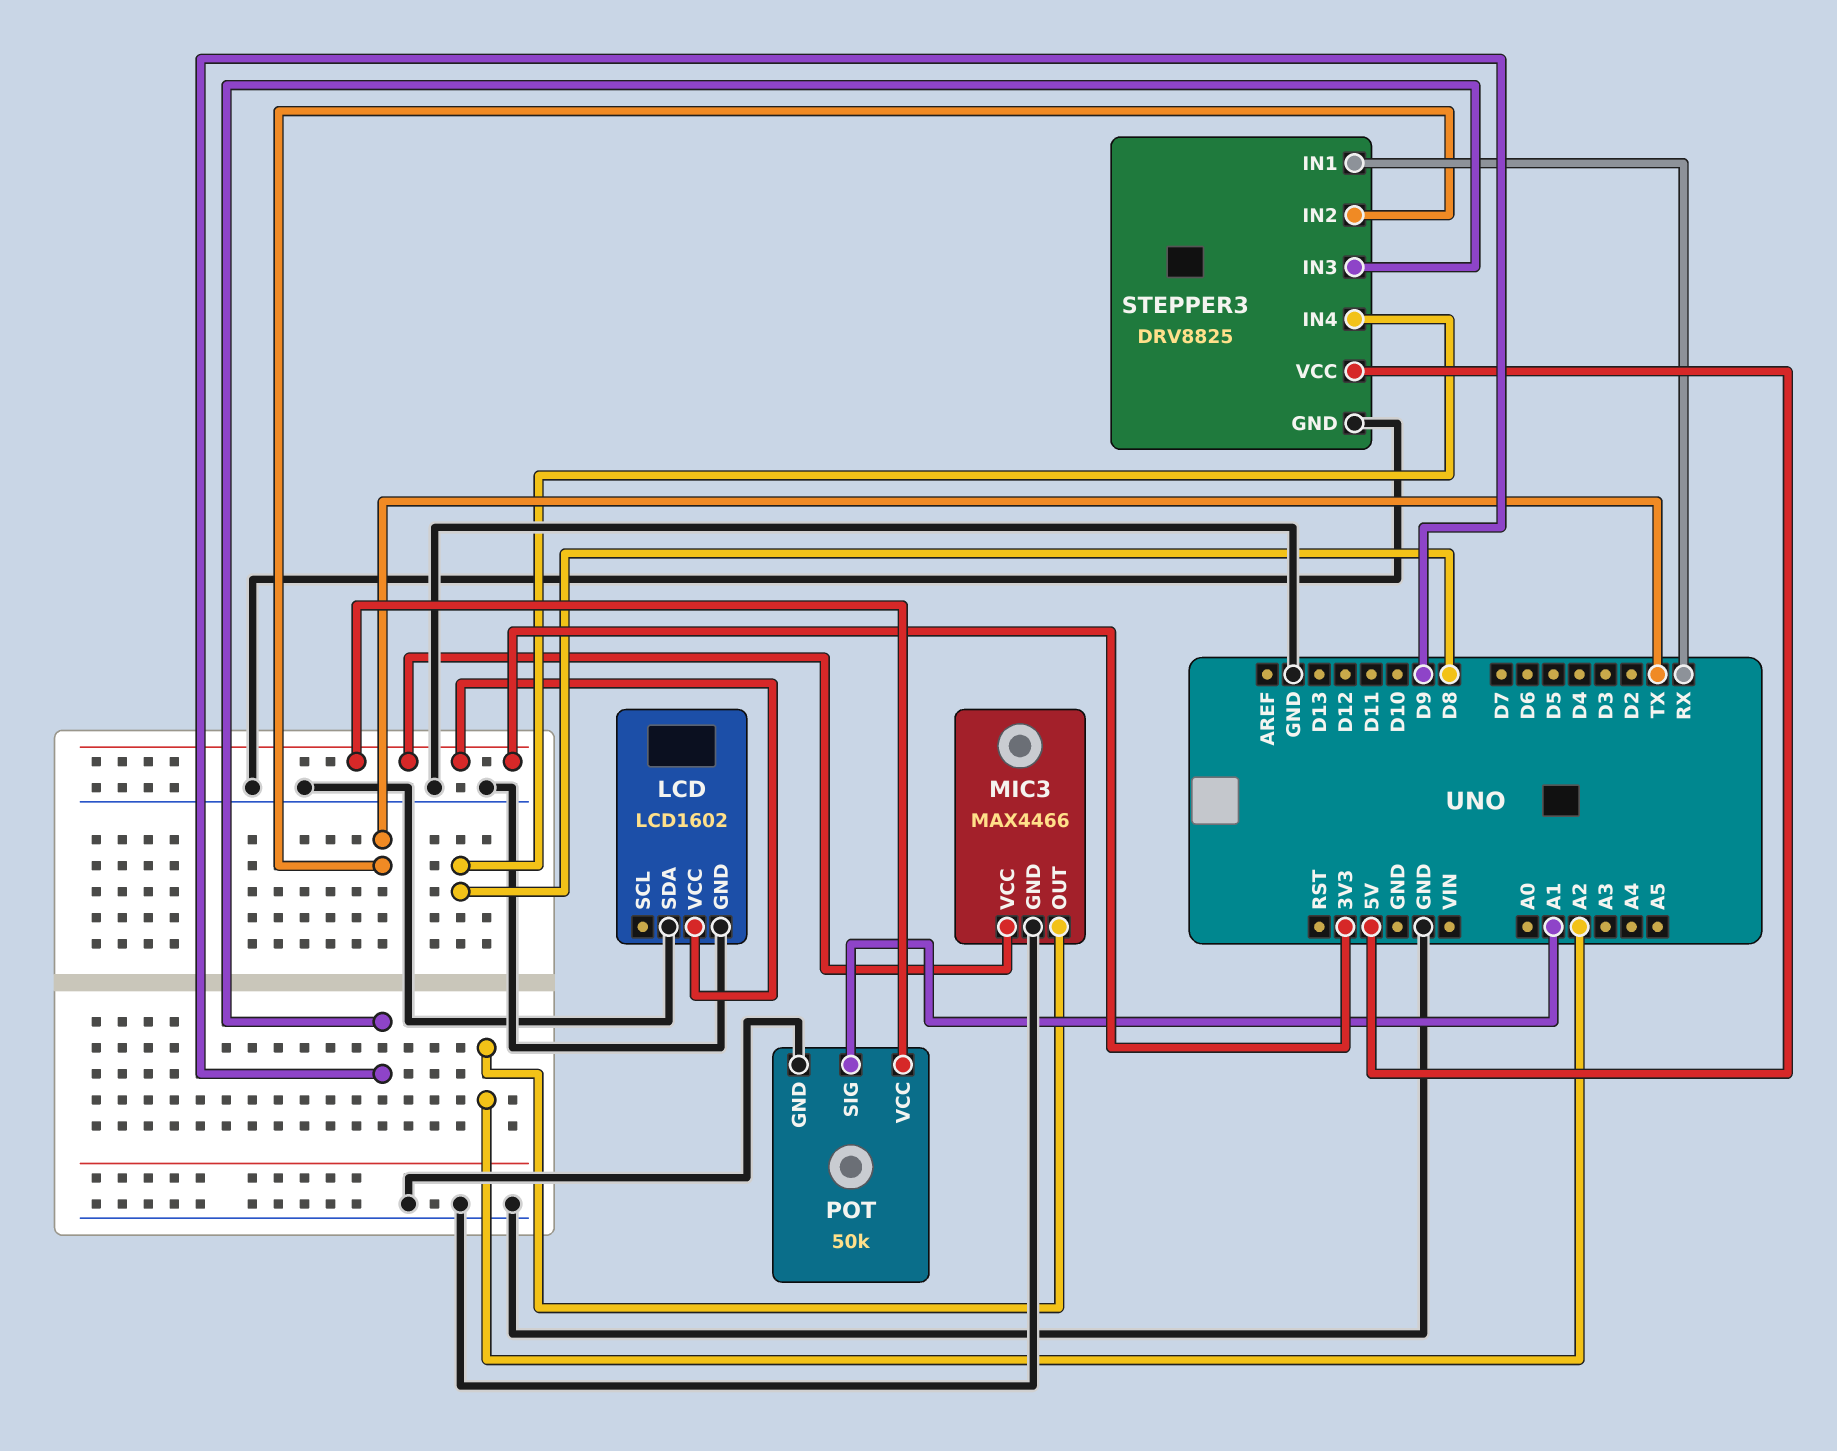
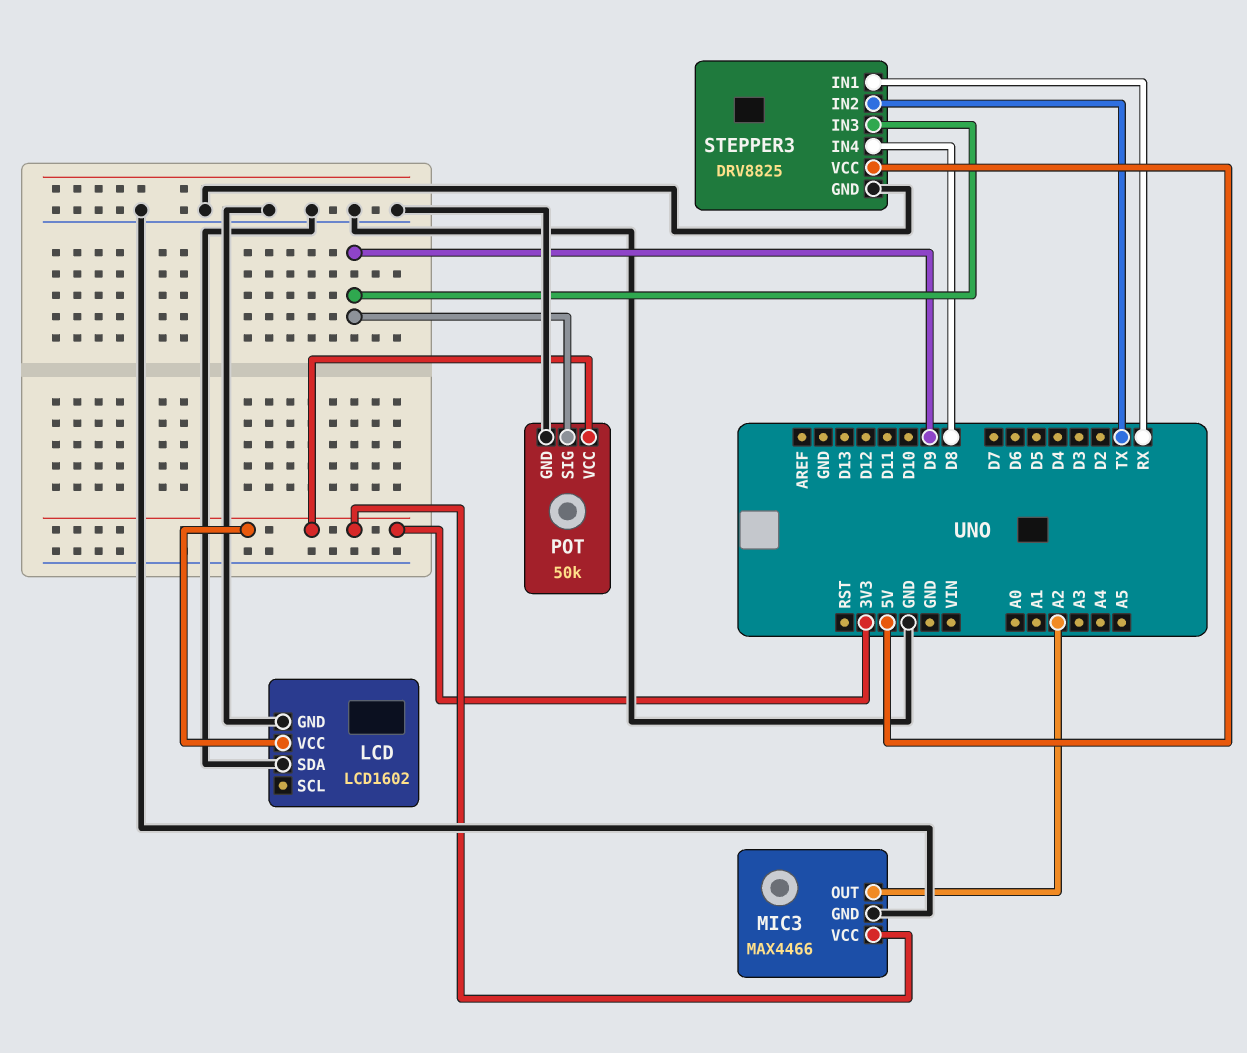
POT pin SIG: A1 -> D9

